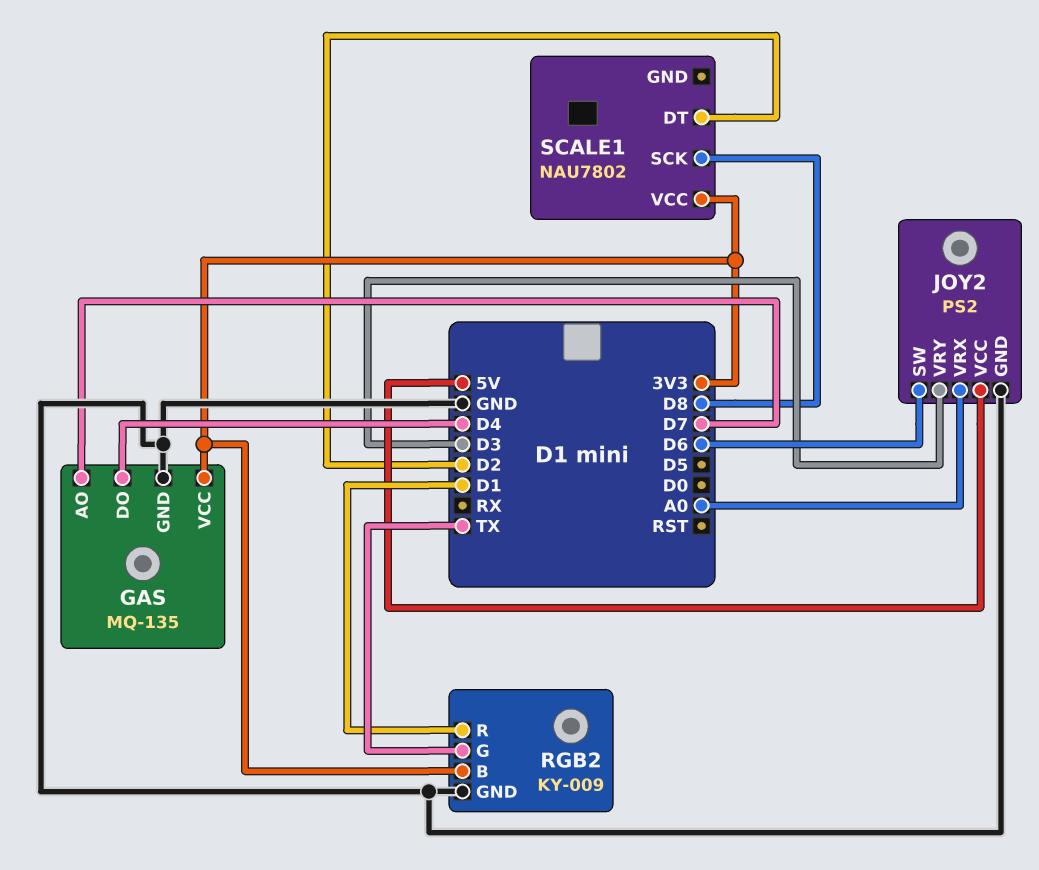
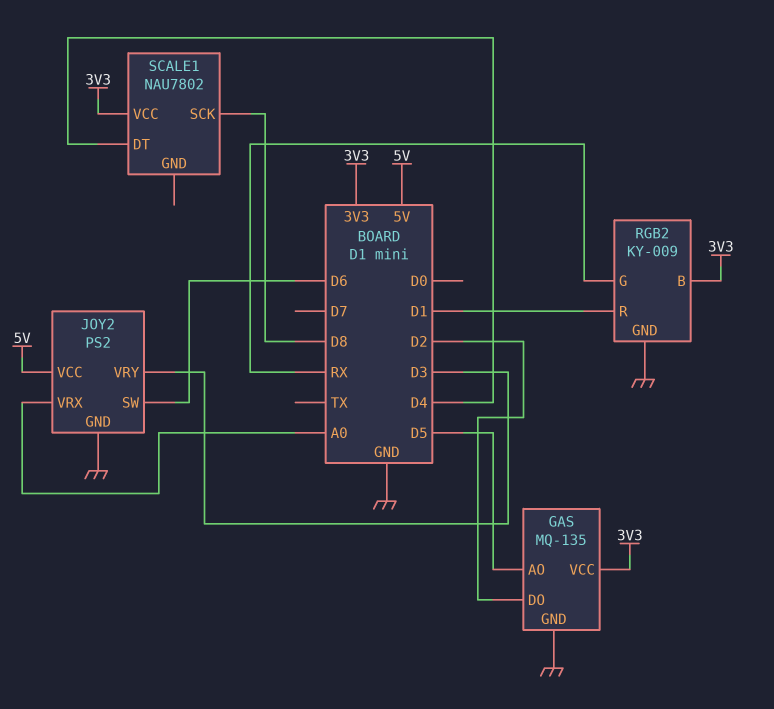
GAS pin AO: D7 -> D5
GAS pin DO: D4 -> D2
RGB2 pin G: TX -> RX
SCALE1 pin DT: D2 -> D4

